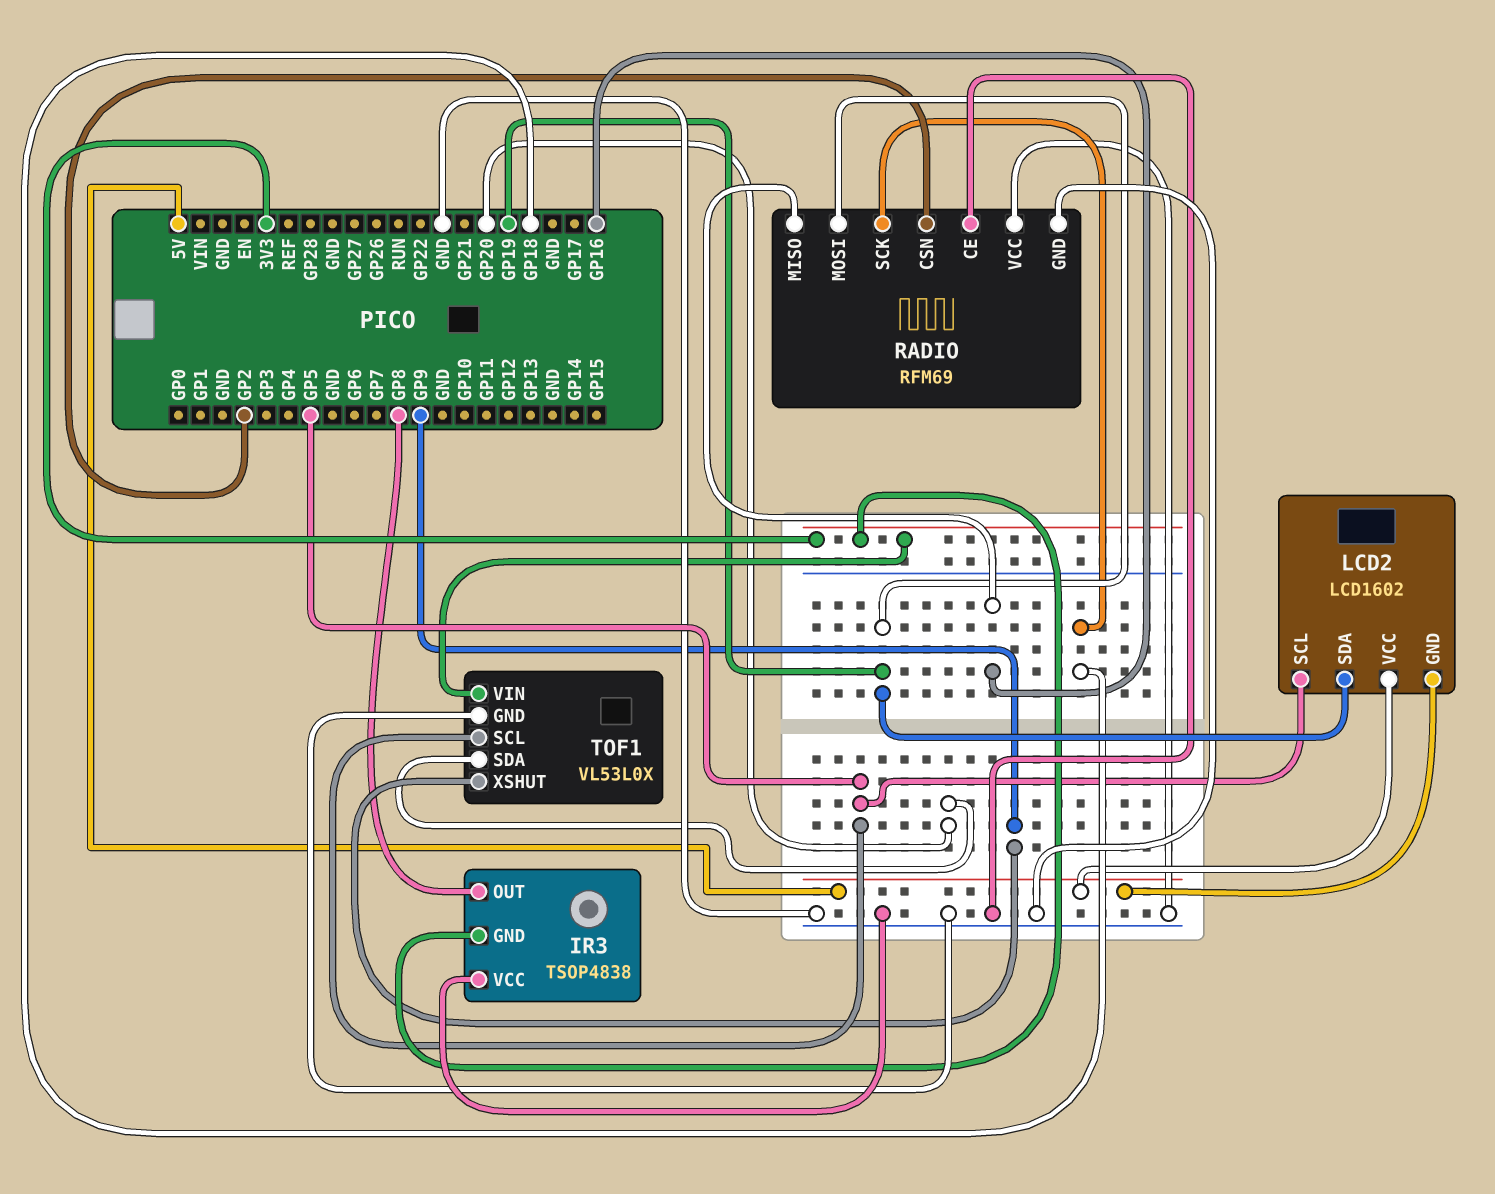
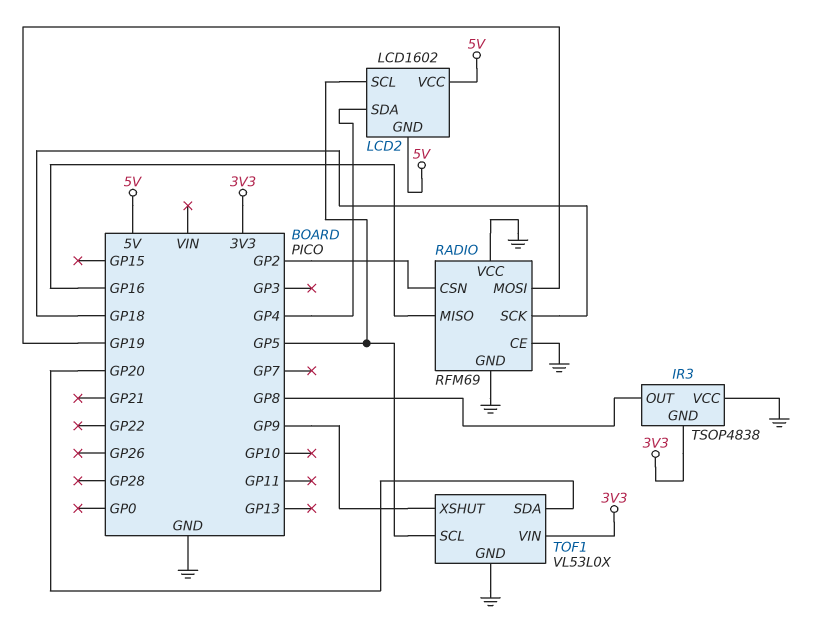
LCD2 pin SDA: GP19 -> GP4

